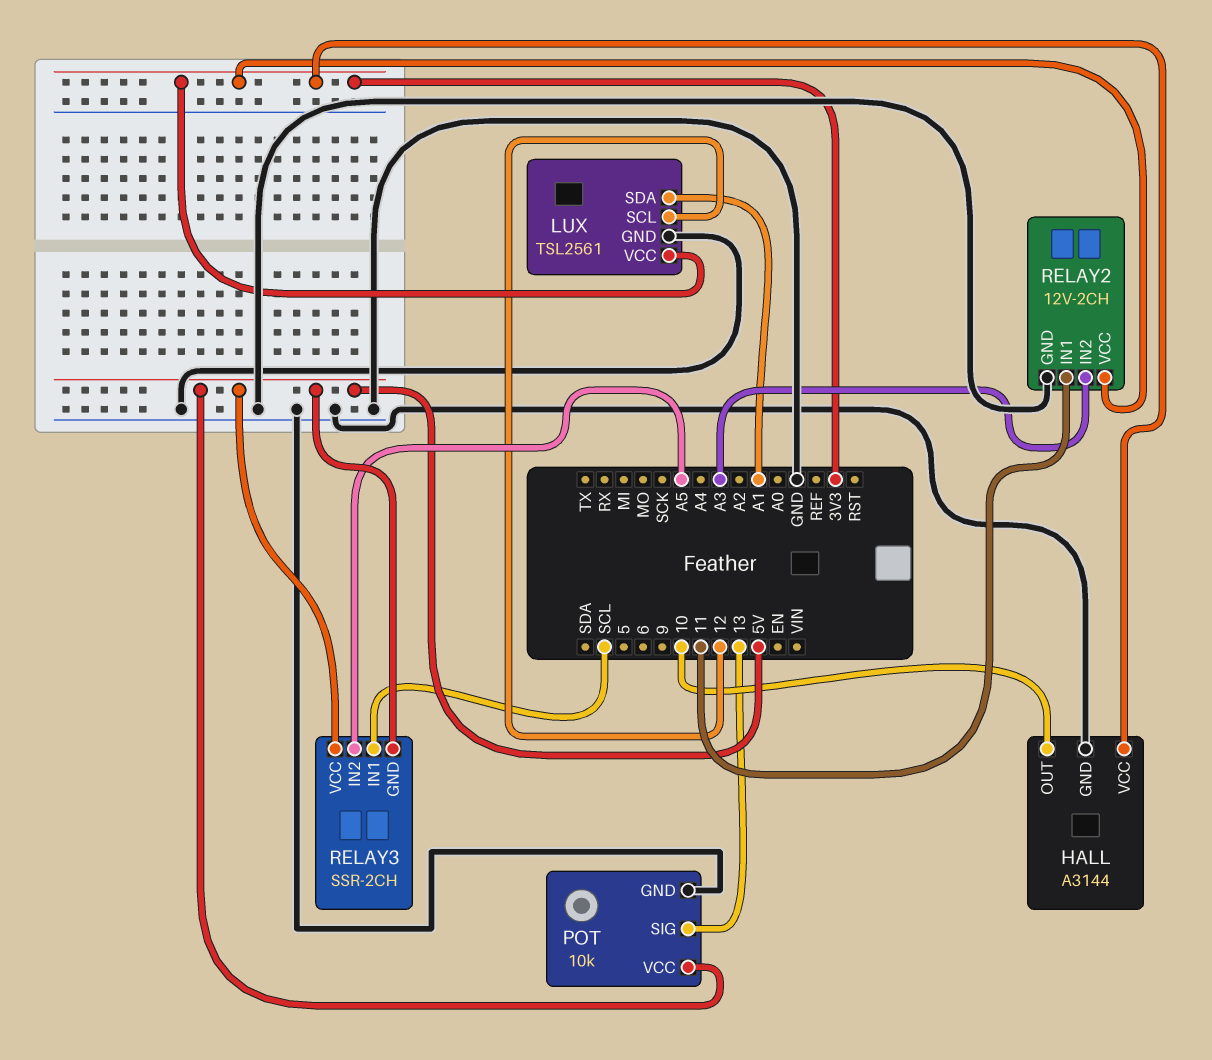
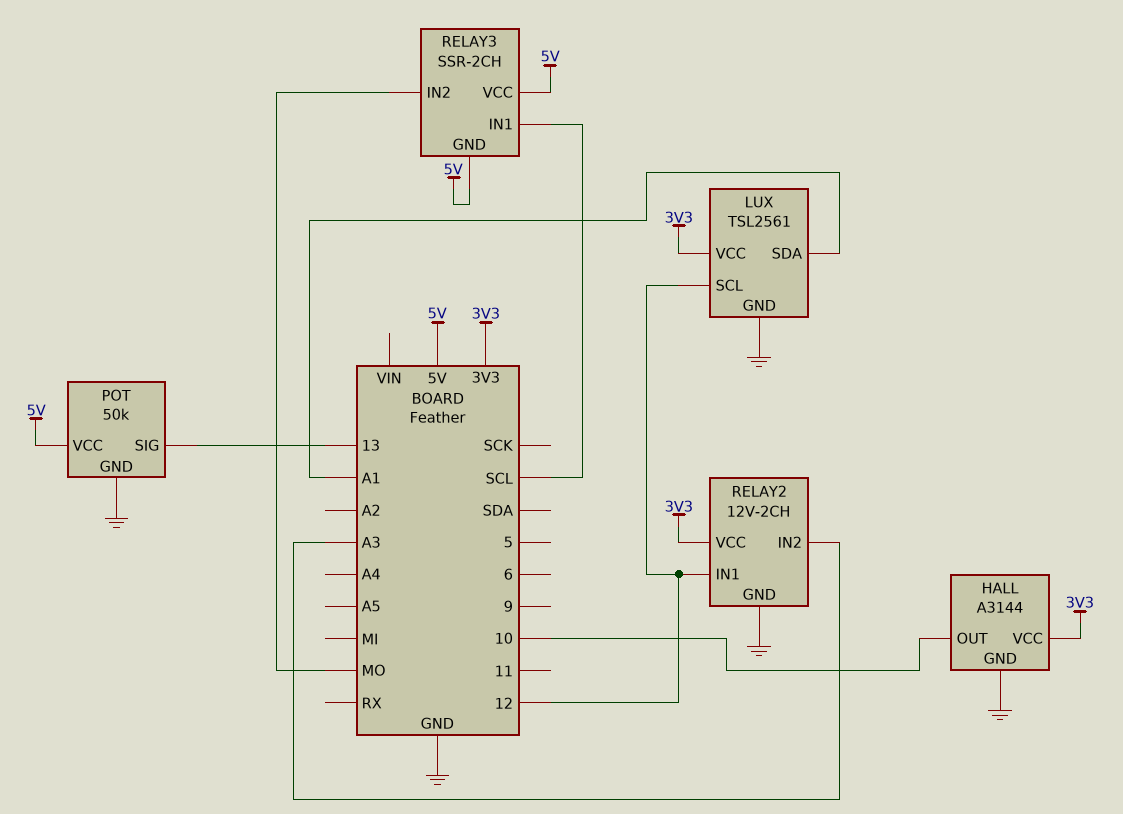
POT: 10k -> 50k
RELAY2 pin IN1: 11 -> 12
RELAY3 pin IN2: A5 -> MO

